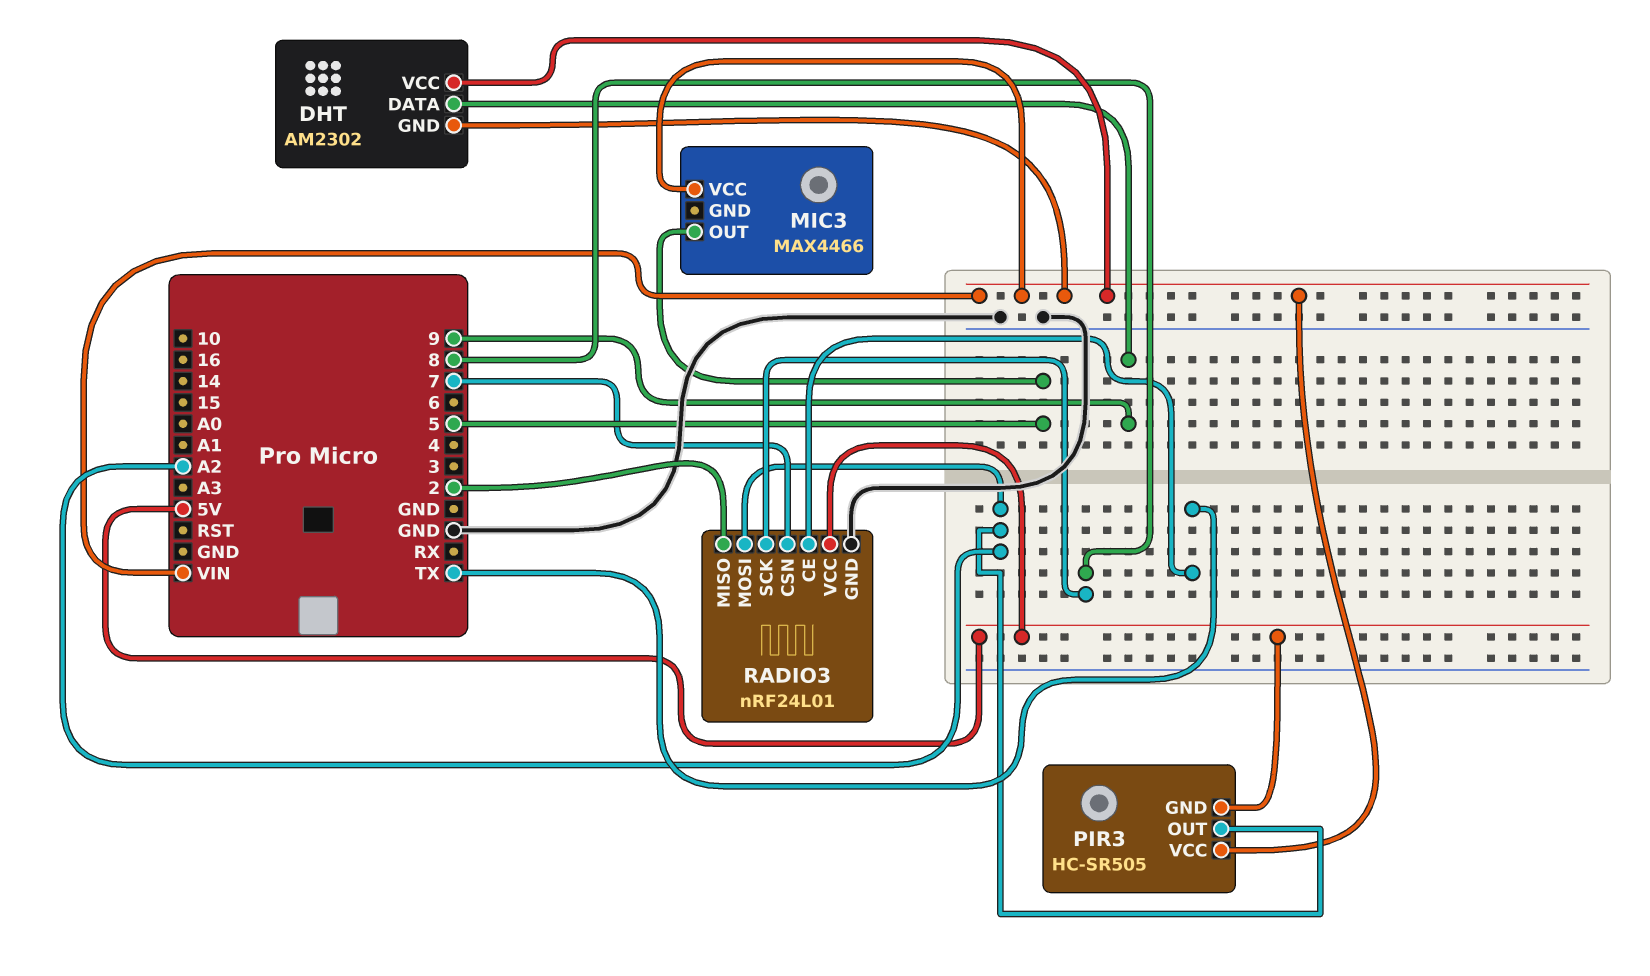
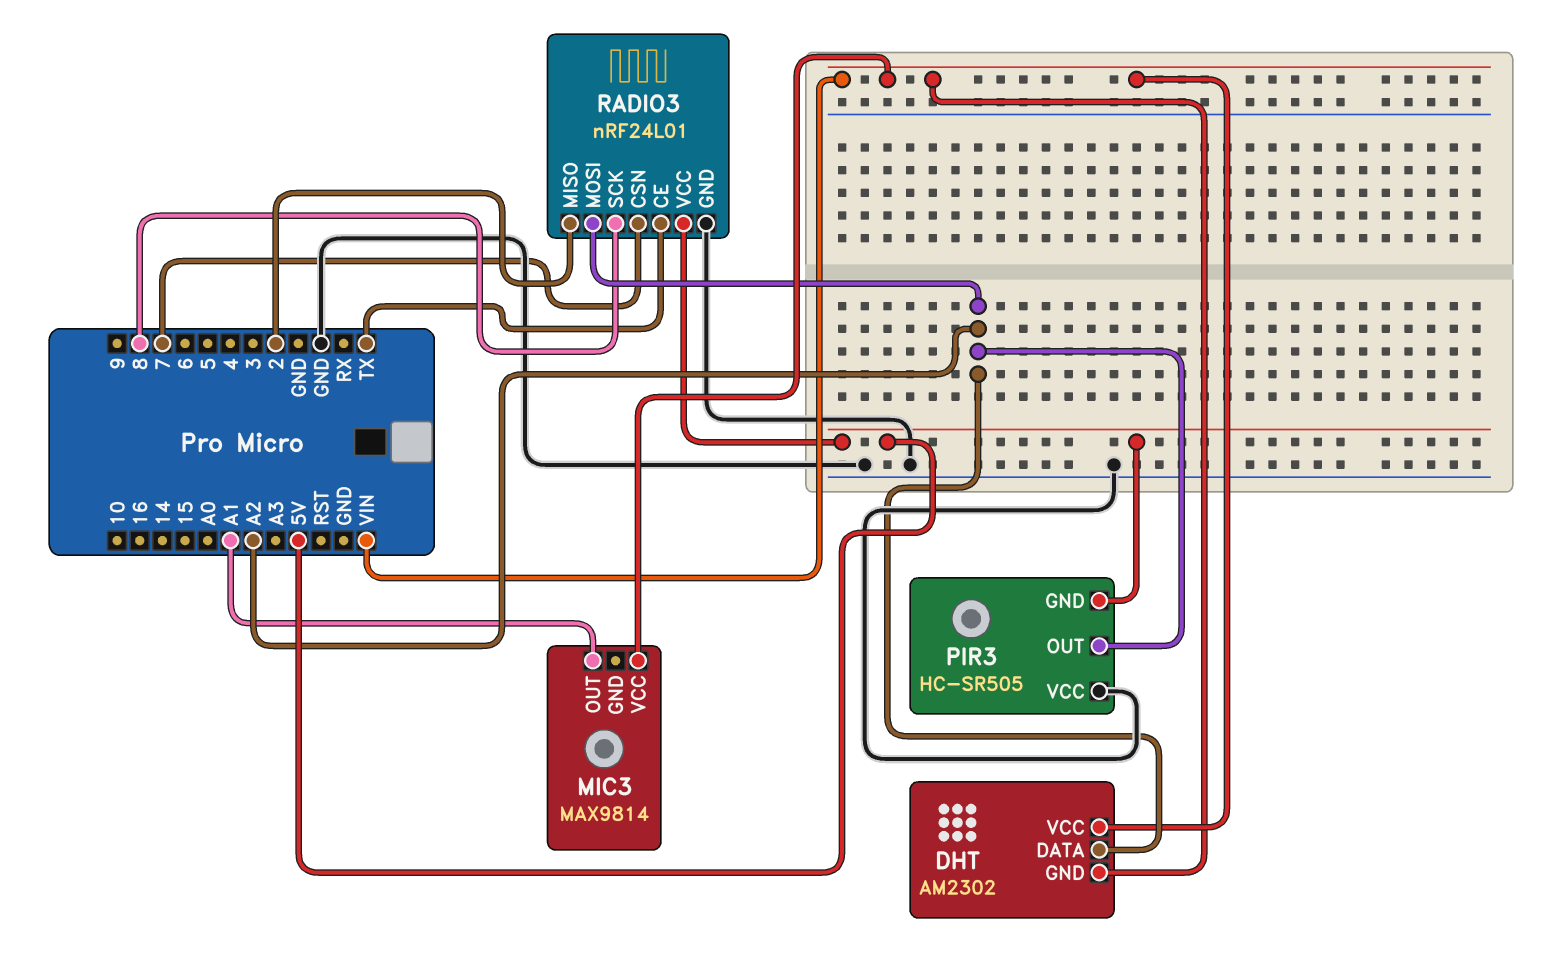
DHT pin DATA: 9 -> A2
MIC3: MAX4466 -> MAX9814
MIC3 pin OUT: 5 -> A1
PIR3 pin VCC: VIN -> GND

